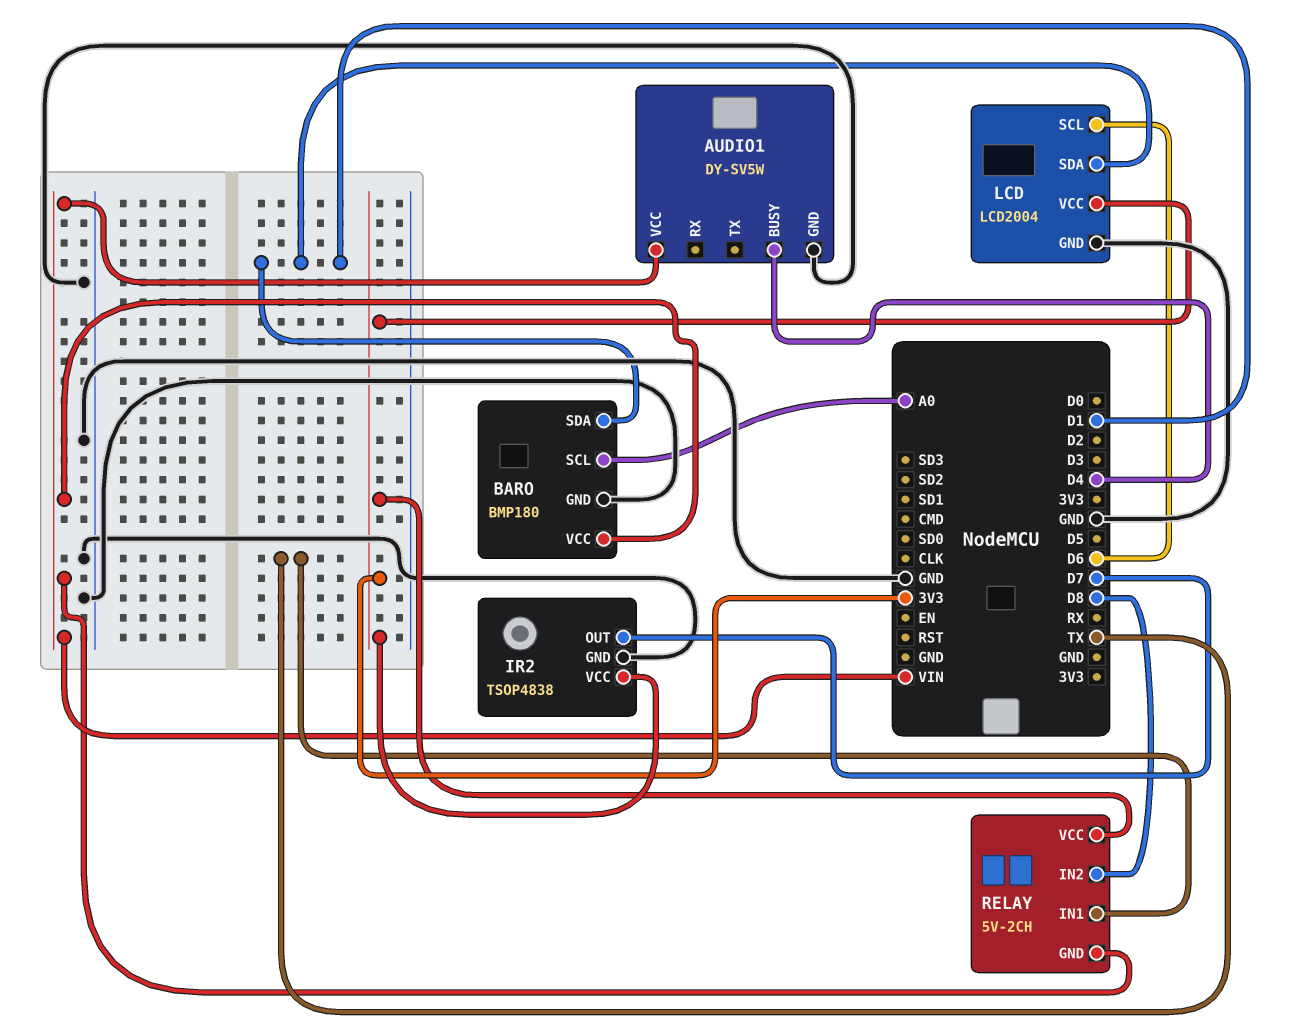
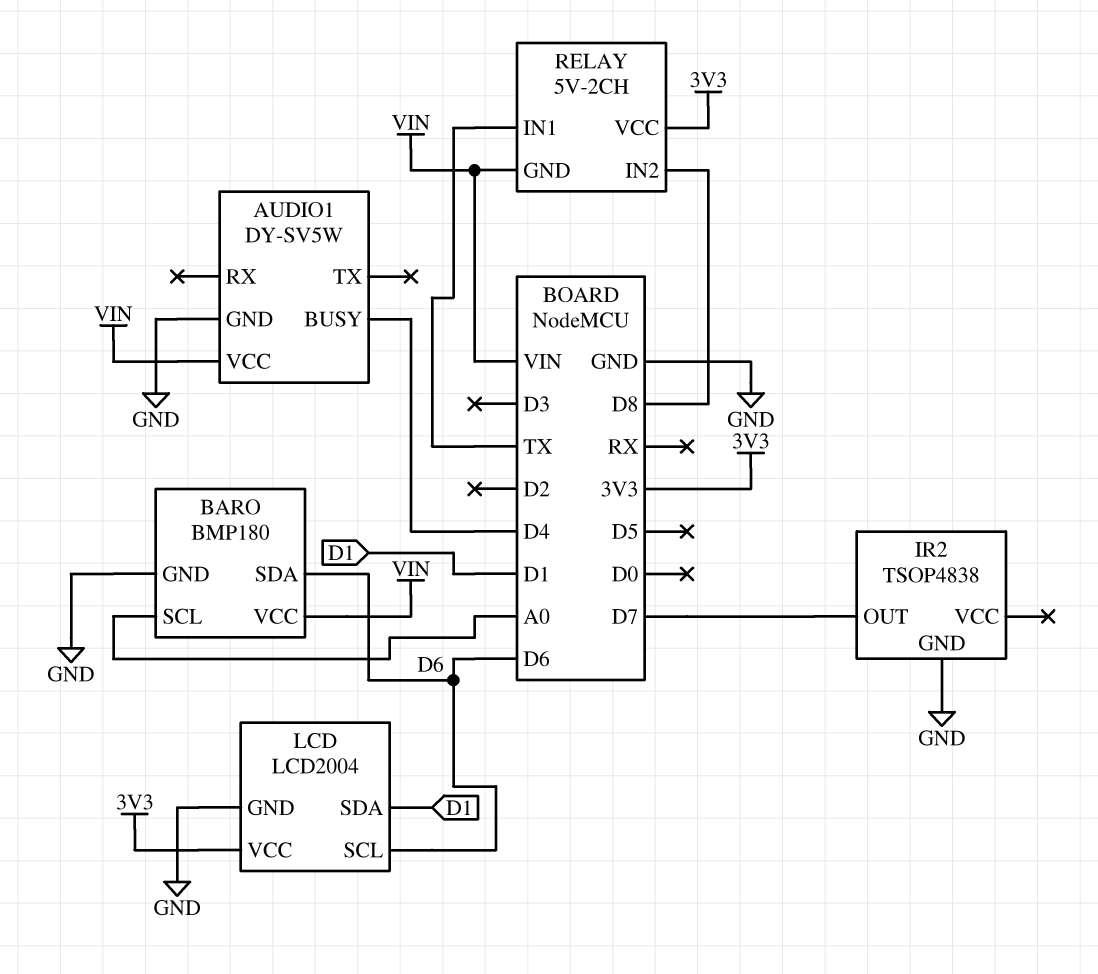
BARO pin SDA: D1 -> D6
IR2 pin VCC: 3V3 -> none

